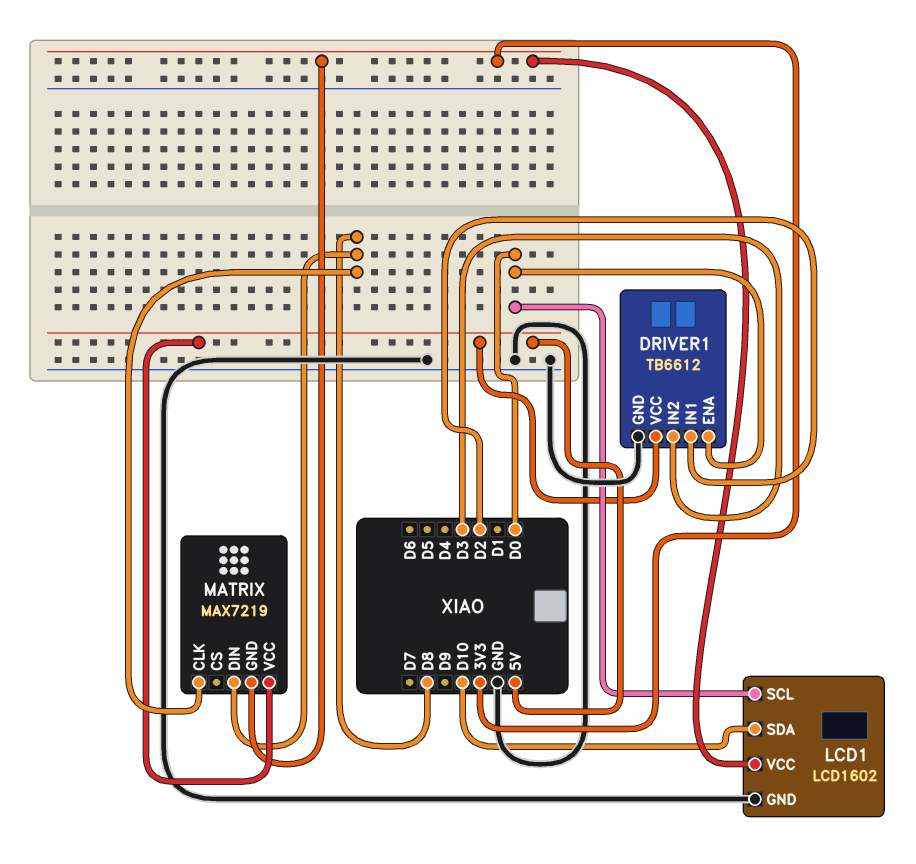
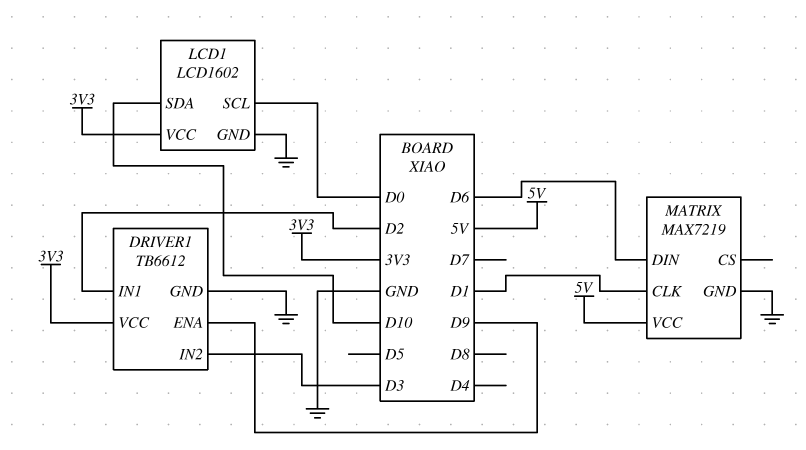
DRIVER1 pin ENA: D0 -> D9
DRIVER1 pin VCC: 5V -> 3V3
MATRIX pin CLK: D8 -> D1
MATRIX pin DIN: D8 -> D6
MATRIX pin GND: 3V3 -> GND

